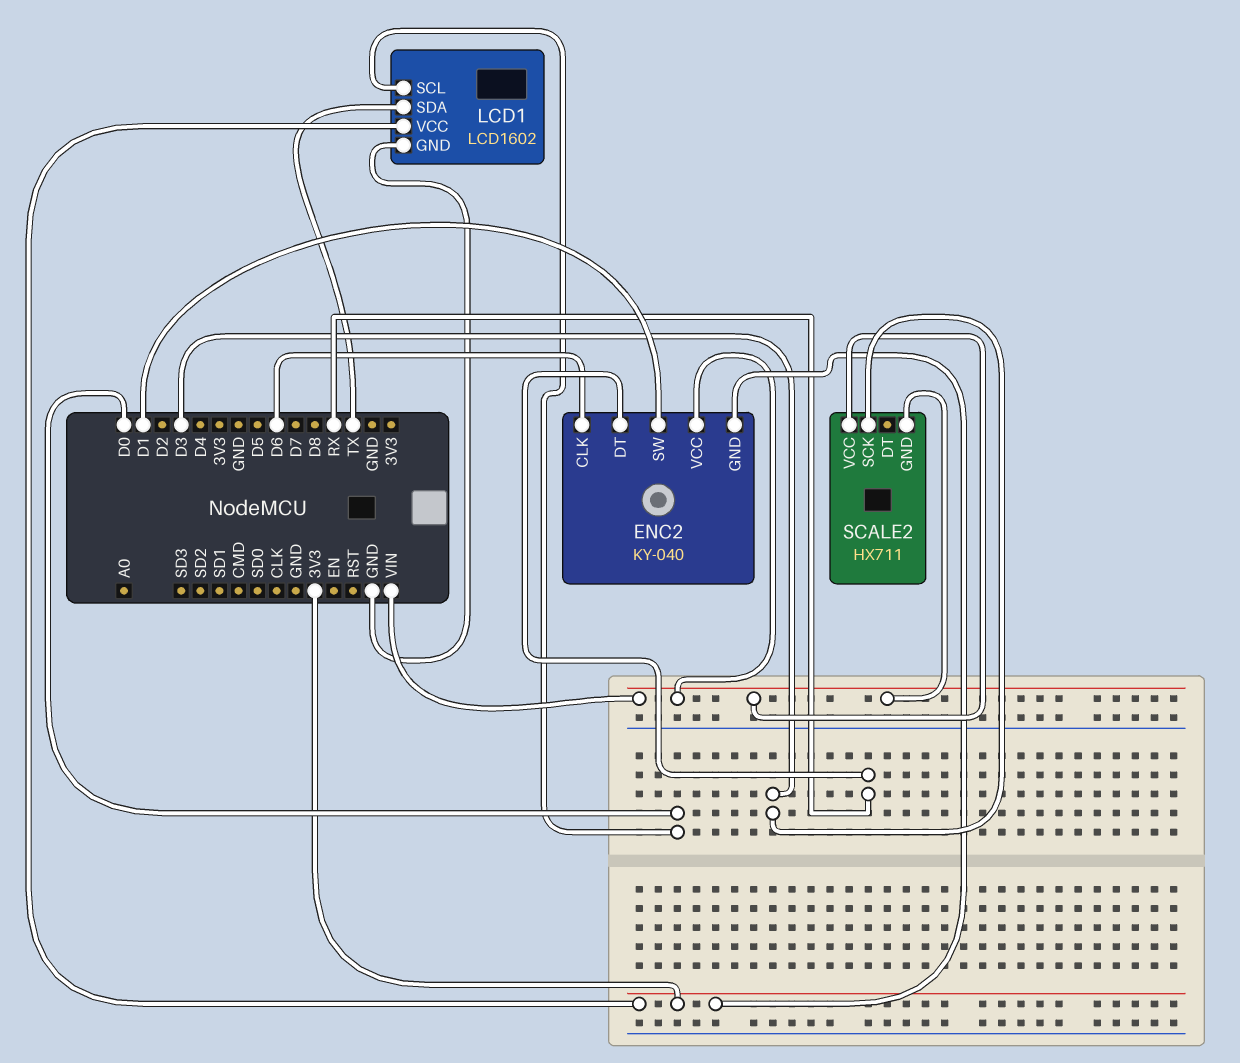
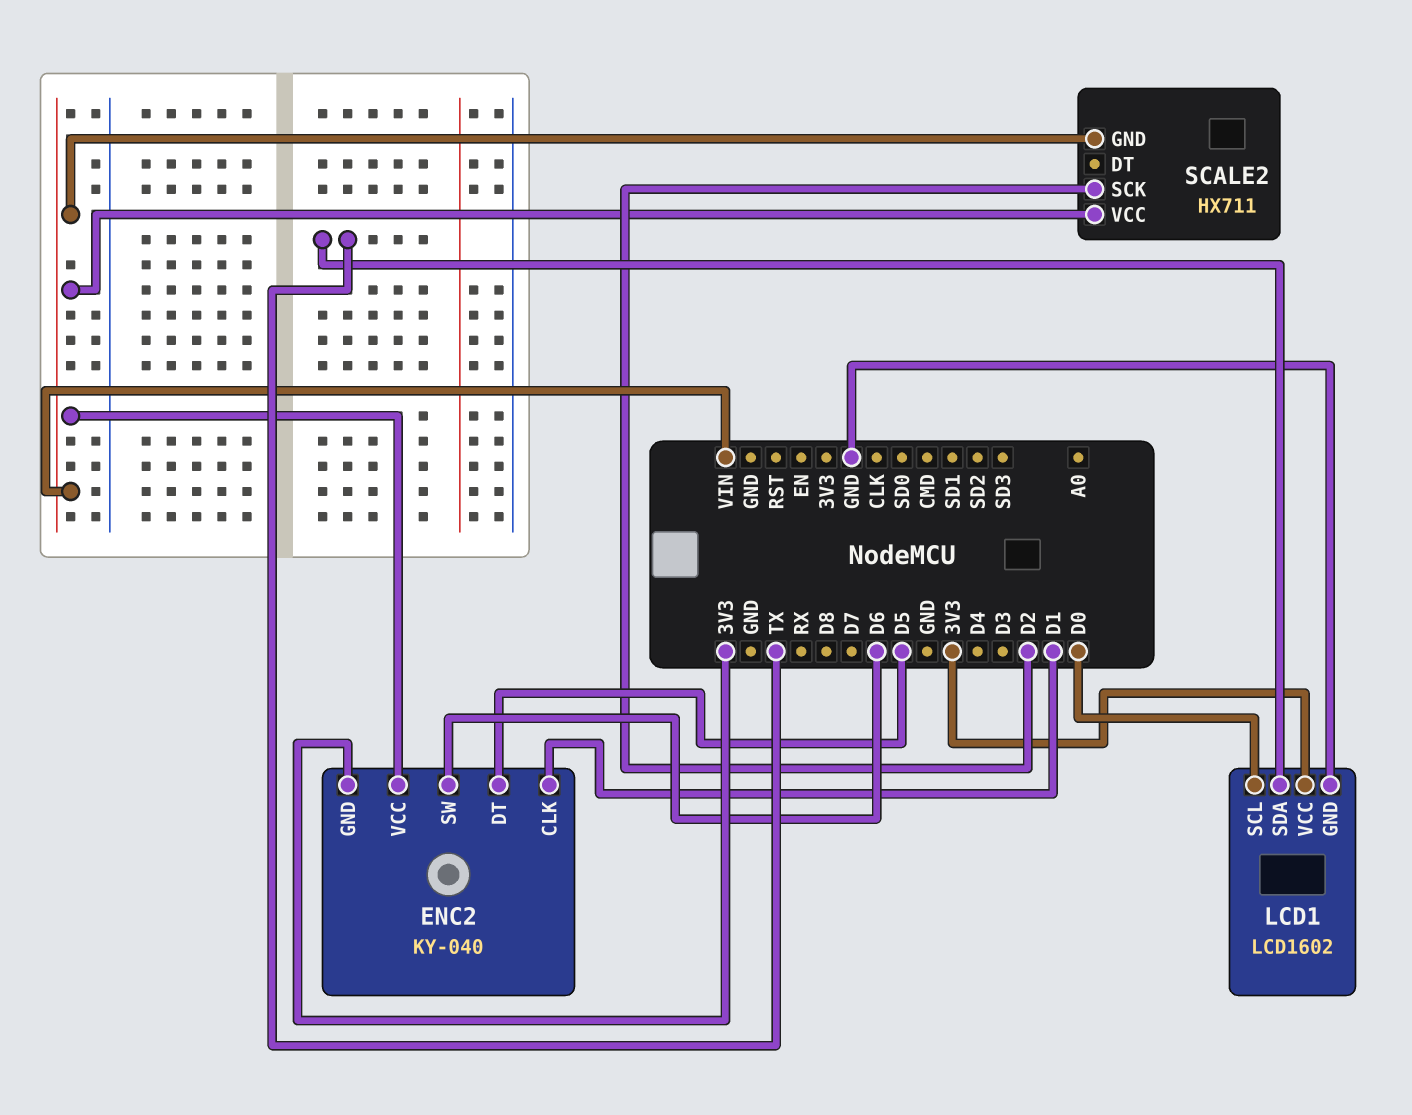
ENC2 pin CLK: D6 -> D1
ENC2 pin DT: RX -> D5
ENC2 pin SW: D1 -> D6
SCALE2 pin SCK: D3 -> D2

